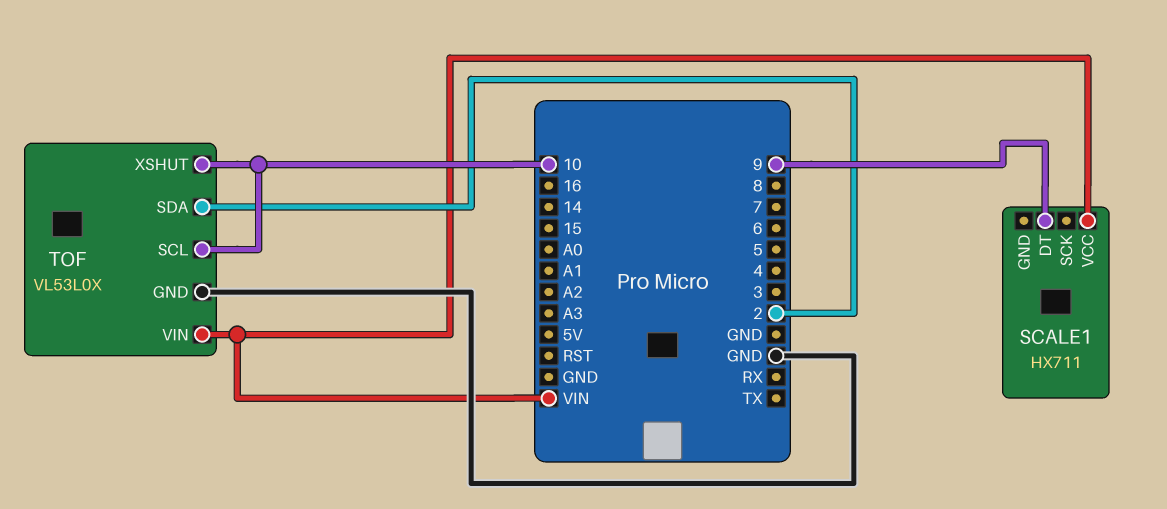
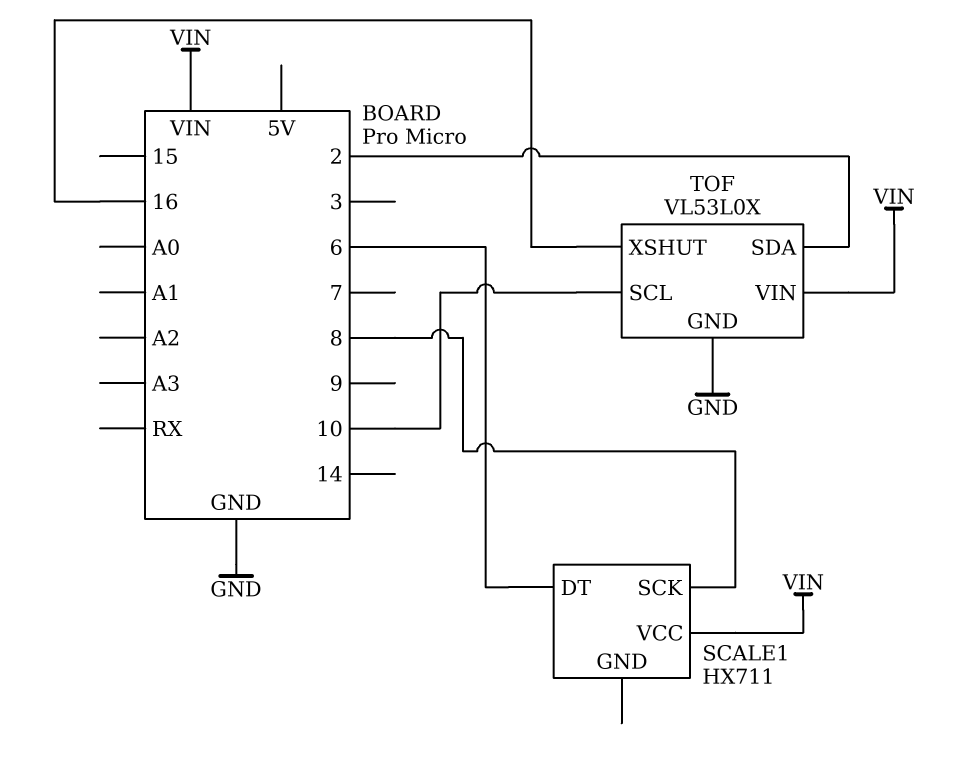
SCALE1 pin DT: 9 -> 6
SCALE1 pin SCK: none -> 8
TOF pin XSHUT: 10 -> 16

